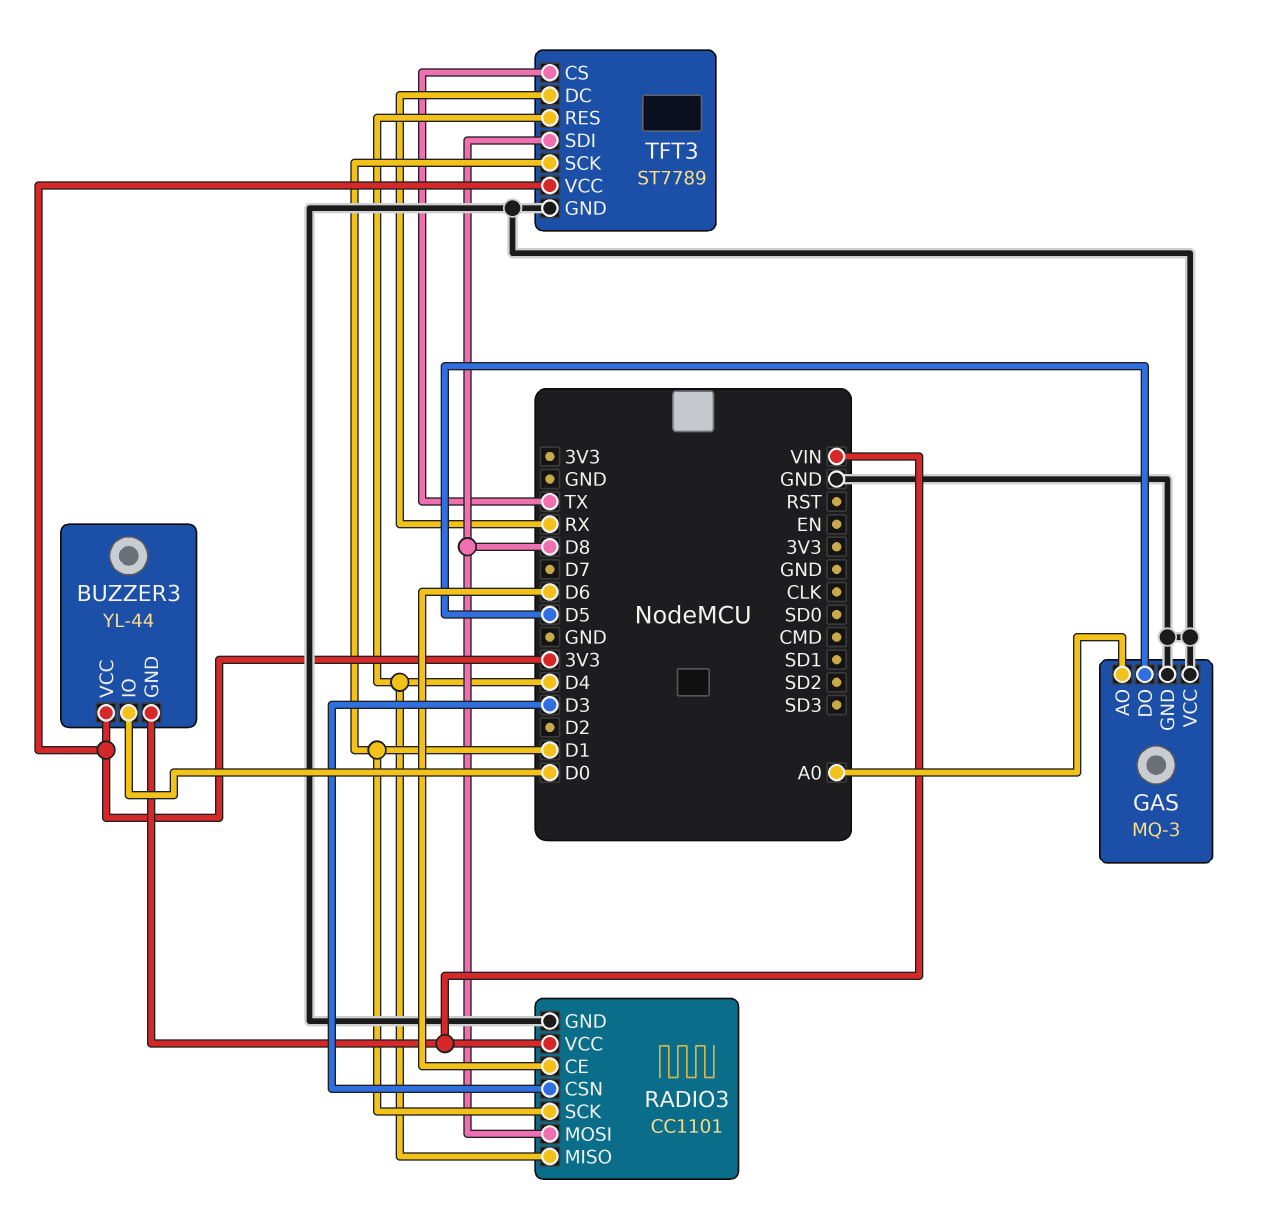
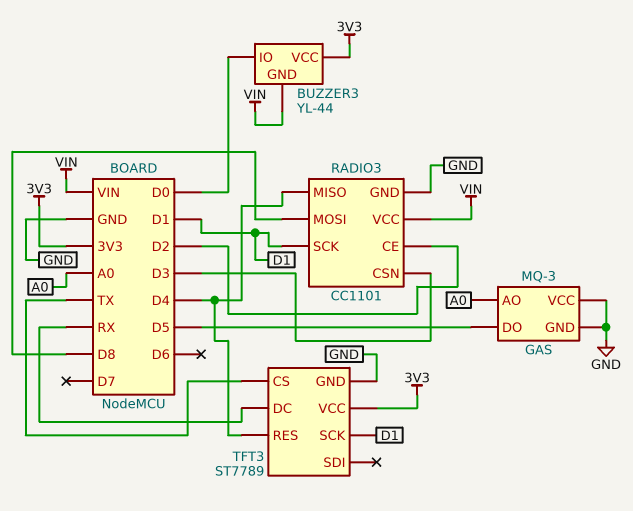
RADIO3 pin CE: D6 -> D2
TFT3 pin SDI: D8 -> none

